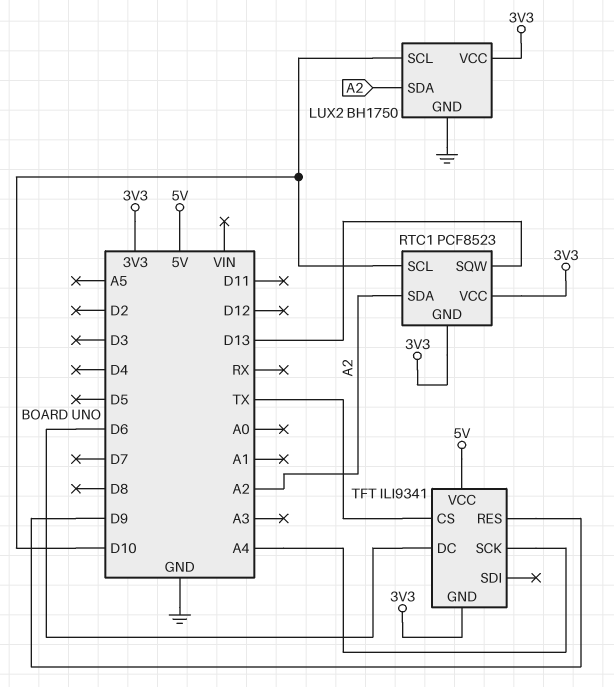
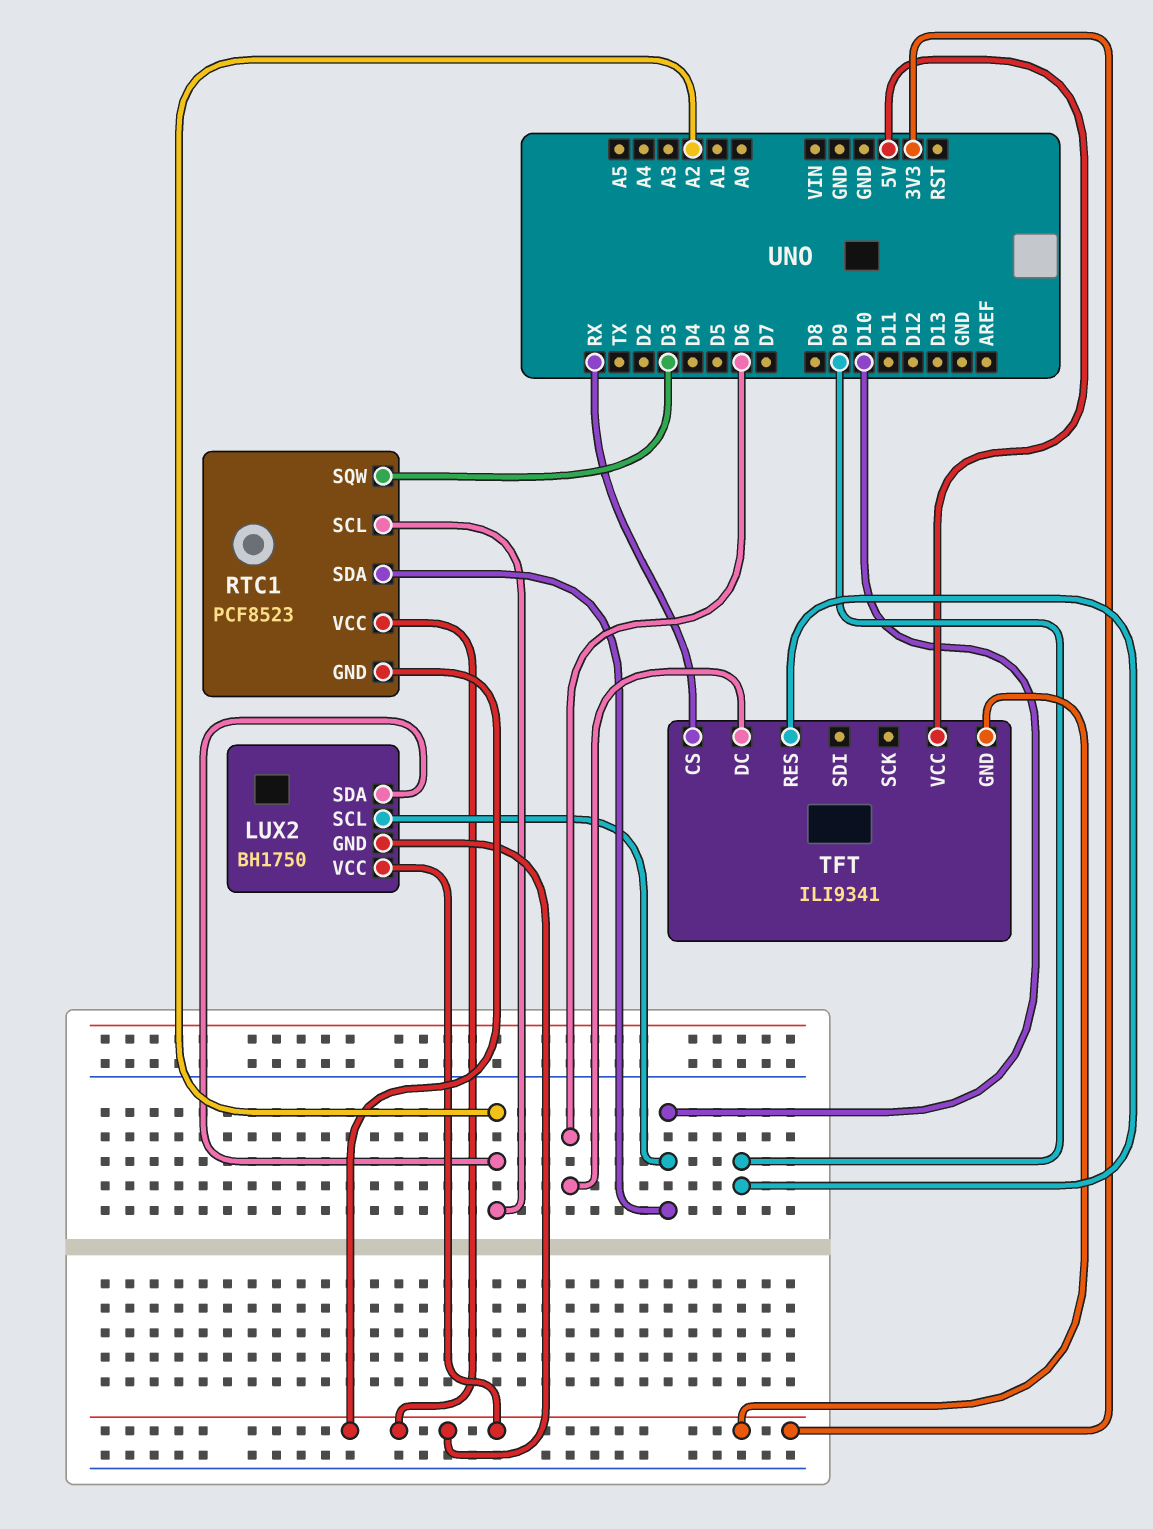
LUX2 pin GND: GND -> 3V3
RTC1 pin SCL: D10 -> A2
RTC1 pin SDA: A2 -> D10
RTC1 pin SQW: D13 -> D3
TFT pin CS: TX -> RX
TFT pin SCK: A4 -> none

